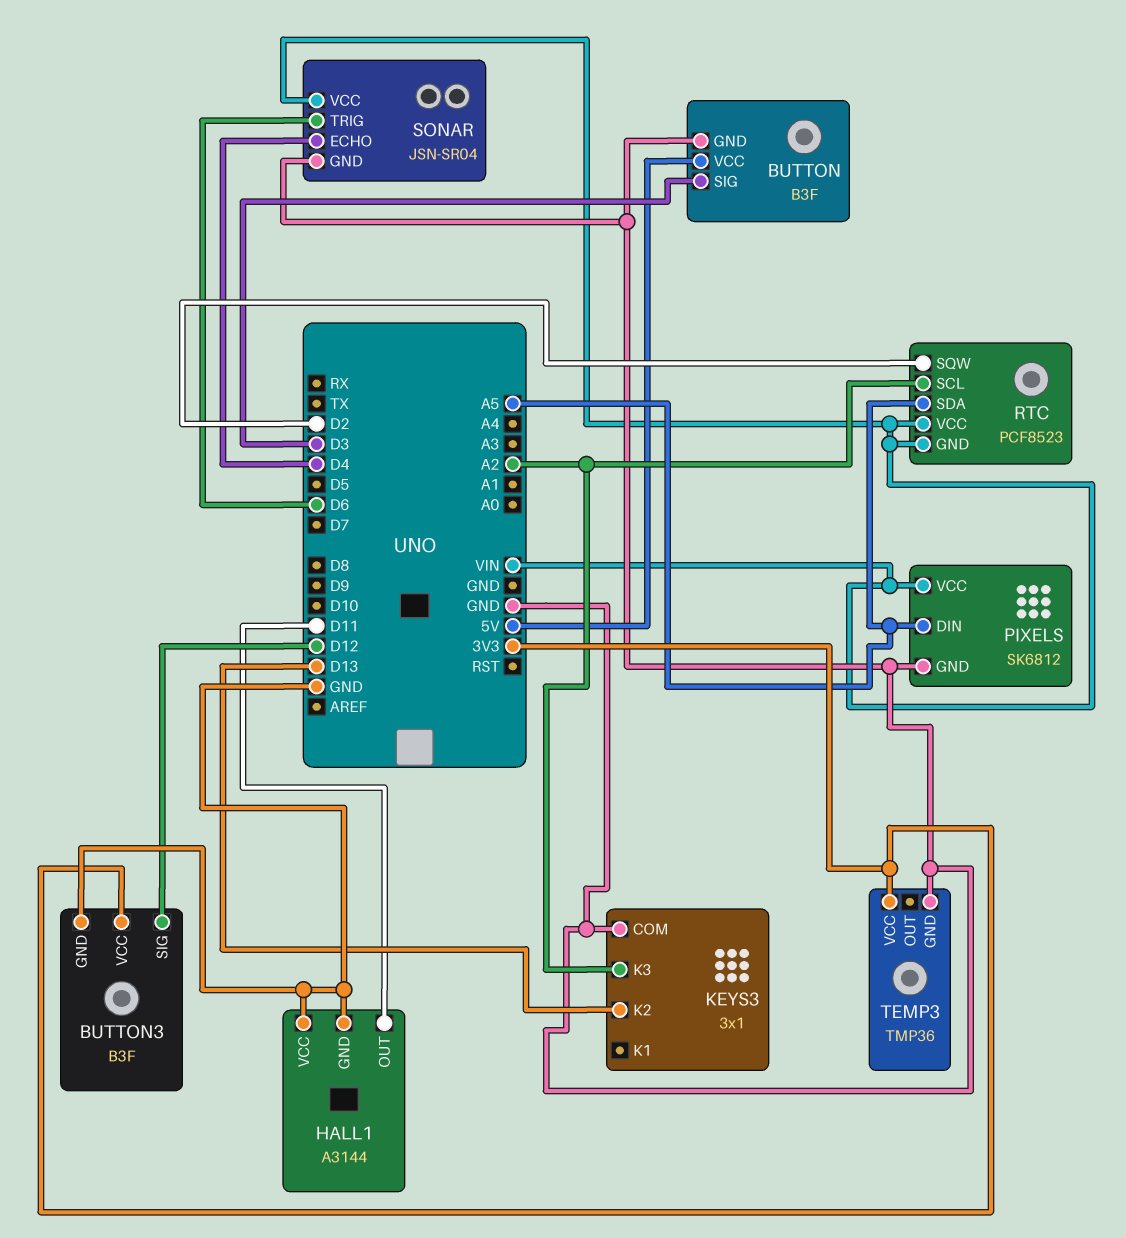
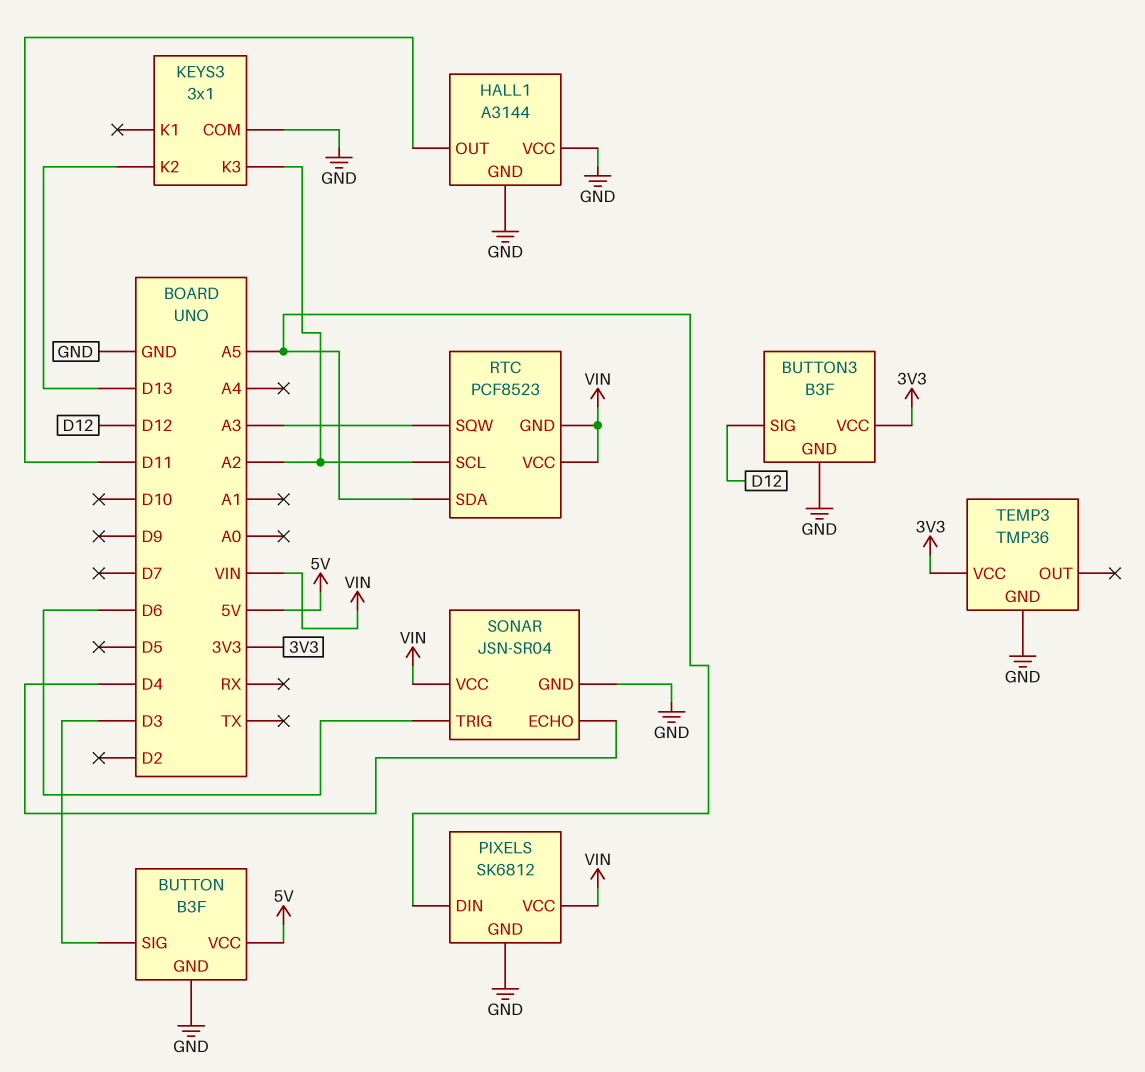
RTC pin SQW: D2 -> A3

